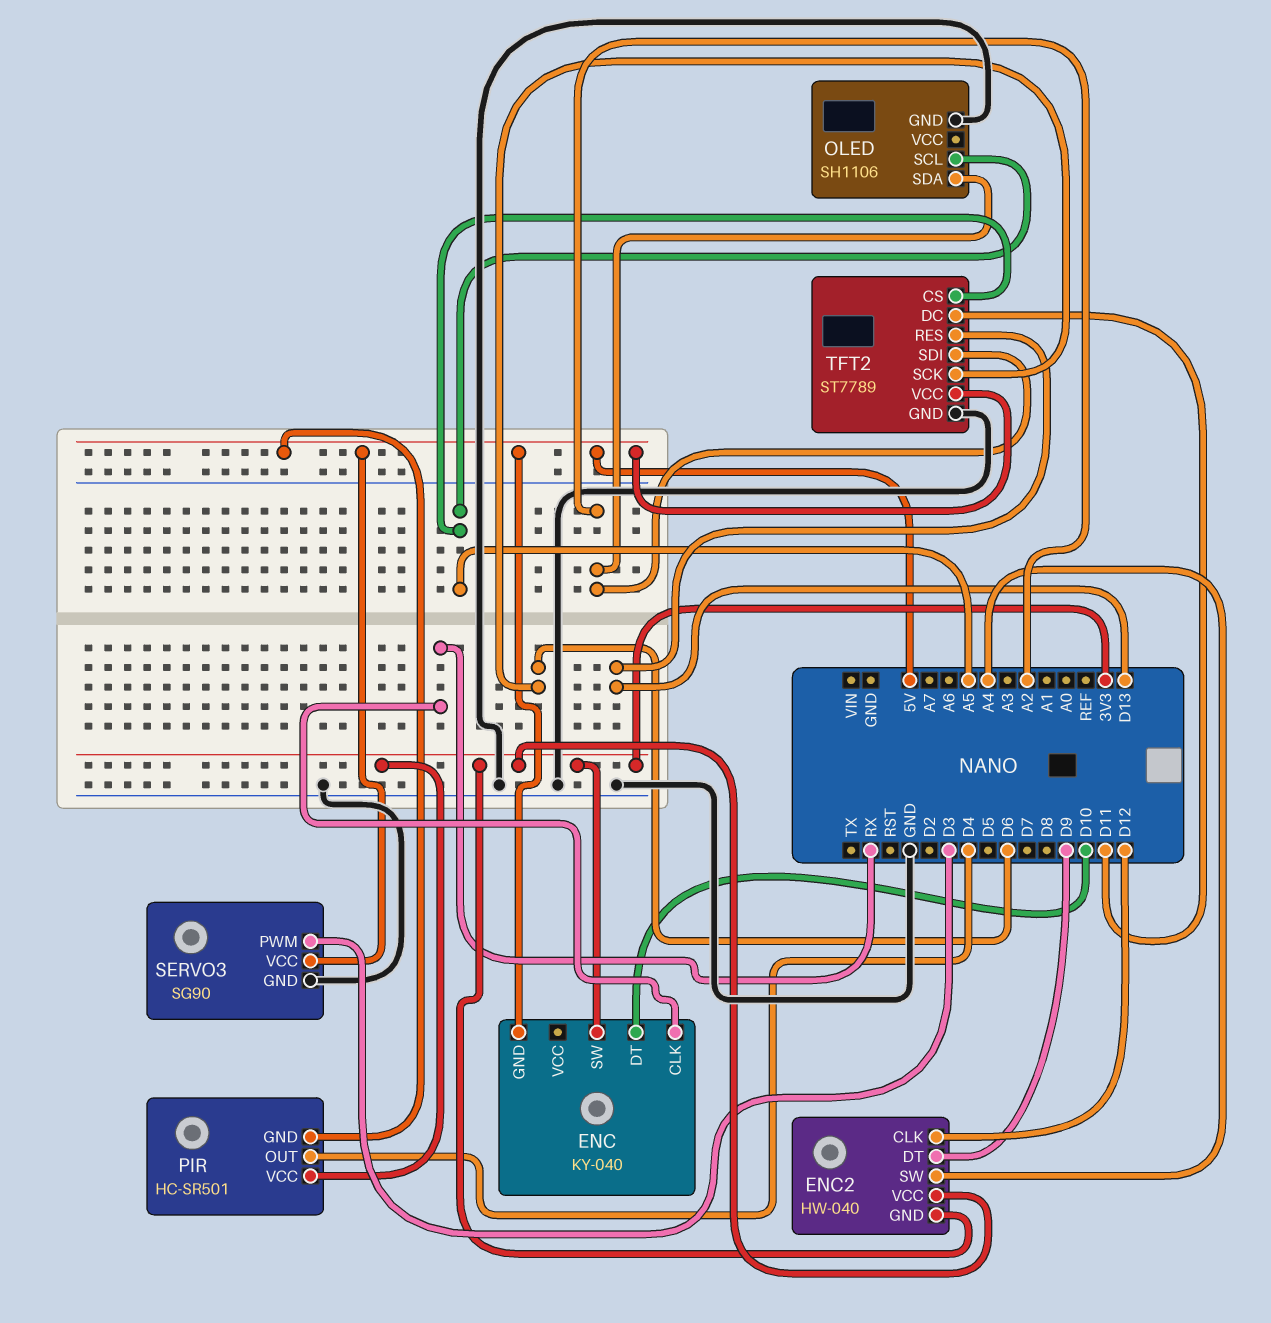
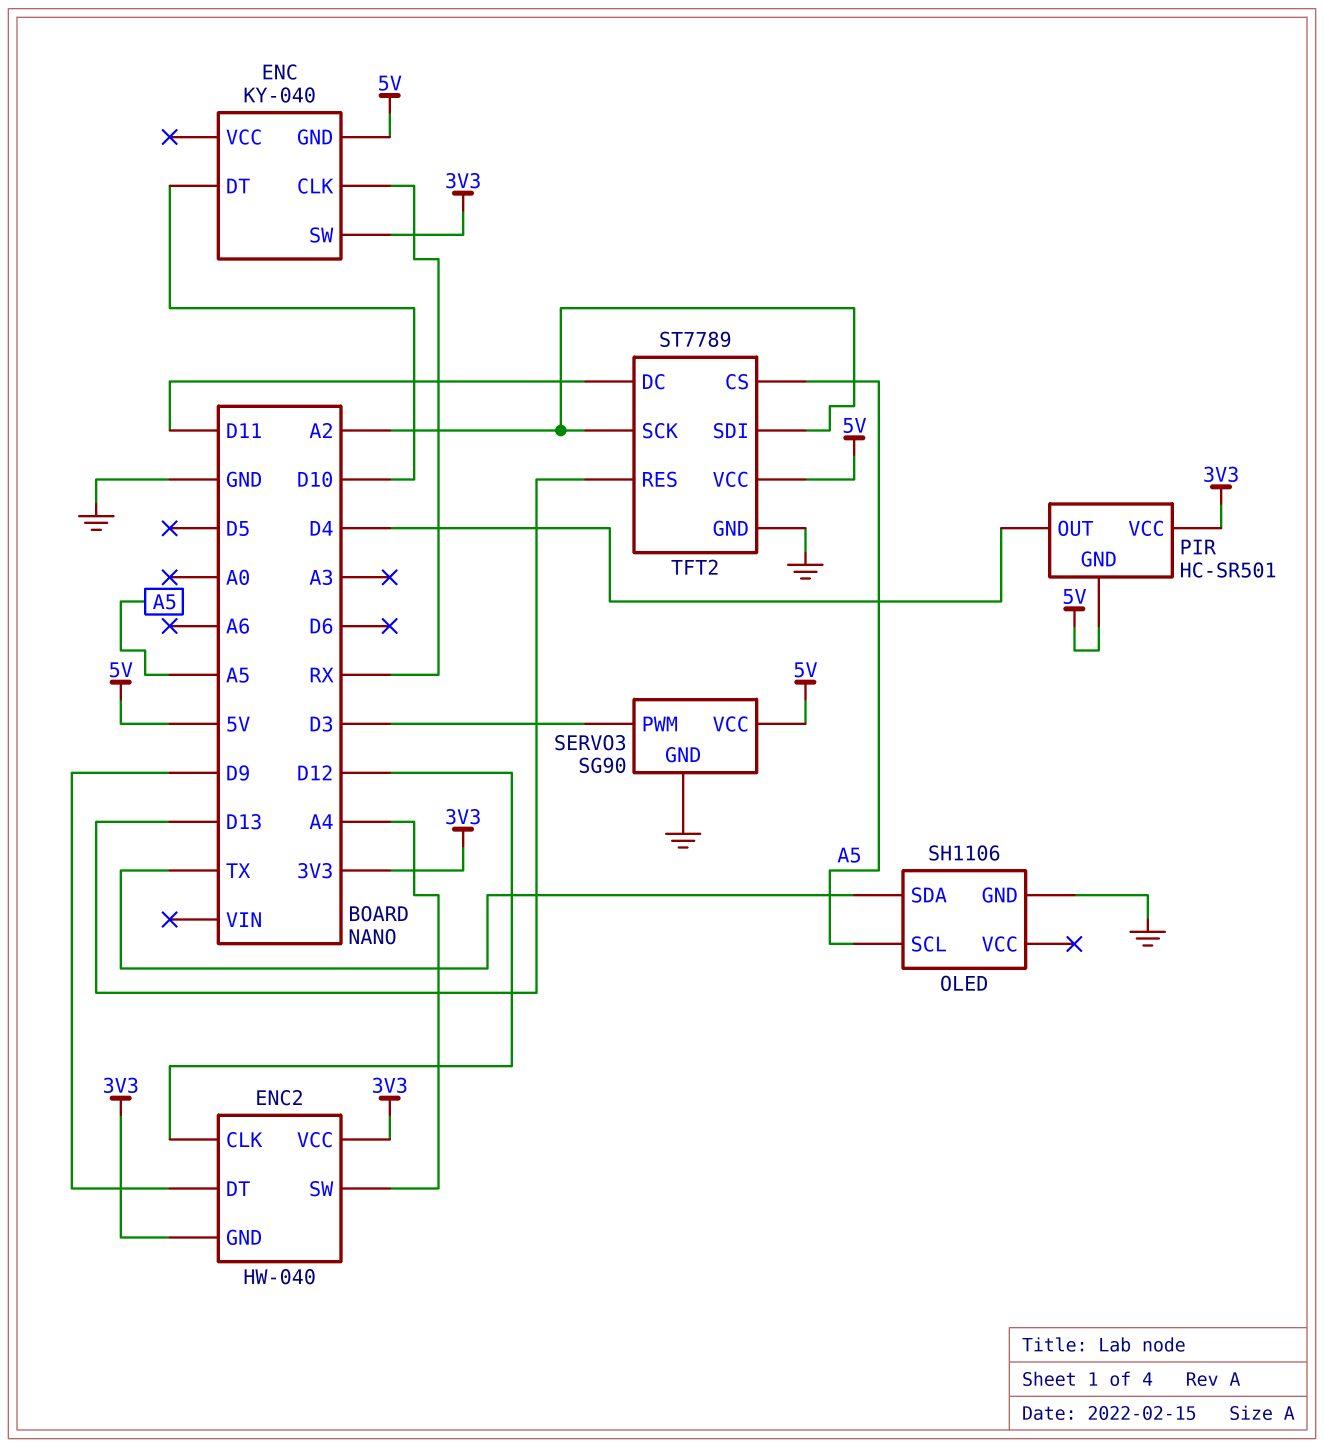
OLED pin SDA: A2 -> TX
TFT2 pin SCK: D6 -> A2

